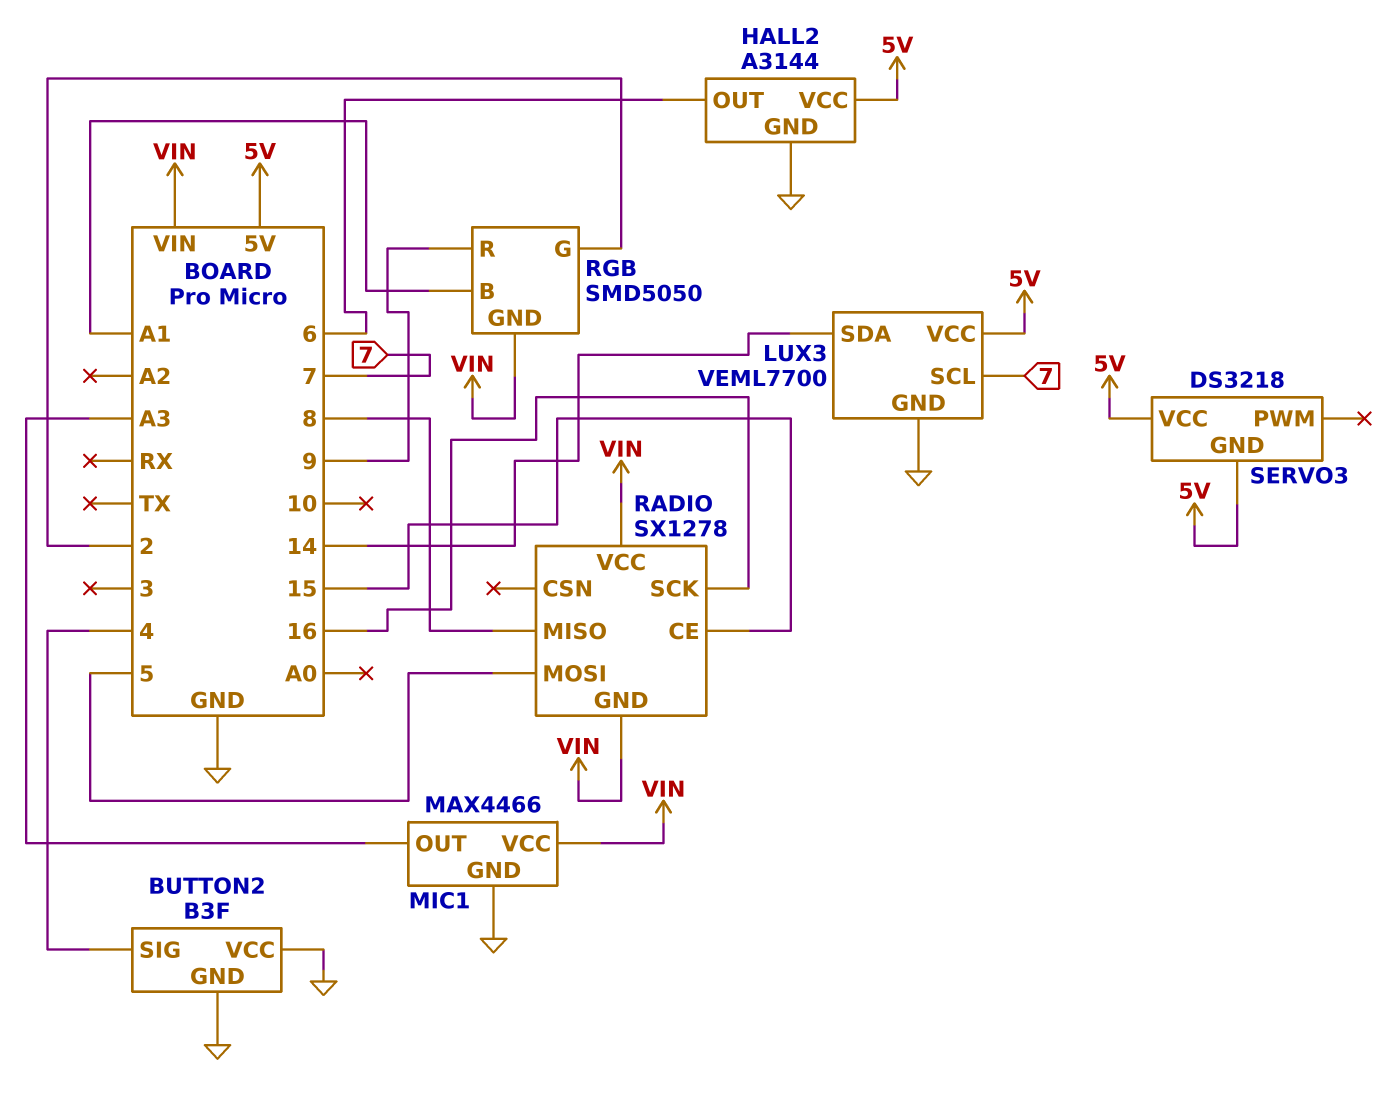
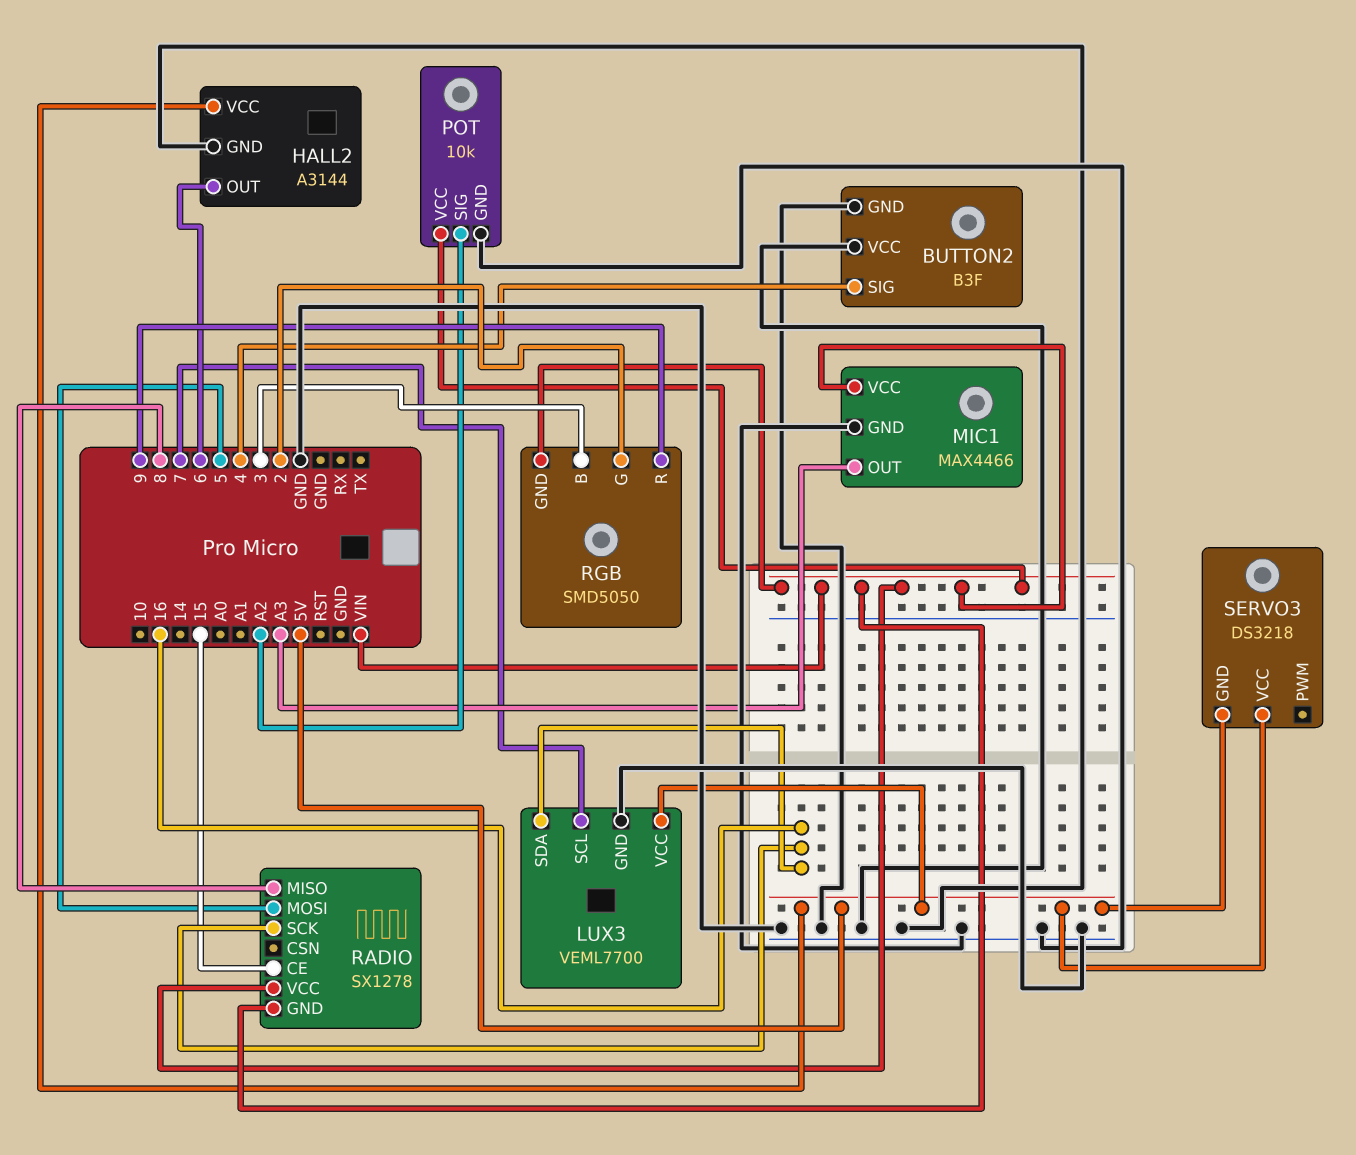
LUX3 pin SDA: 14 -> 16
POT: none -> 10k
POT pin GND: none -> GND
POT pin SIG: none -> A2
POT pin VCC: none -> VIN
RGB pin B: A1 -> 3

